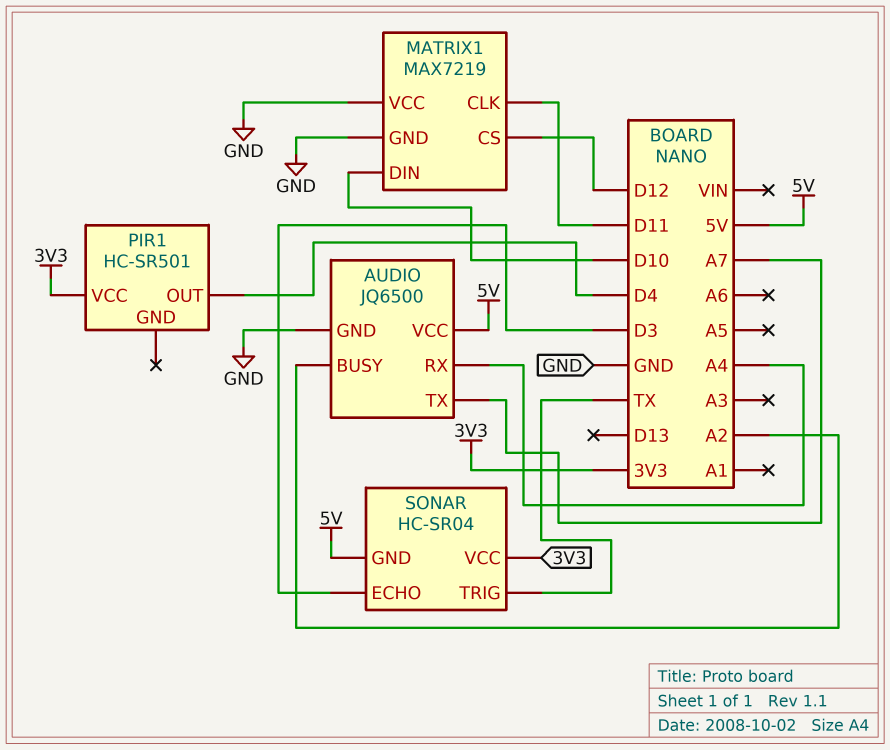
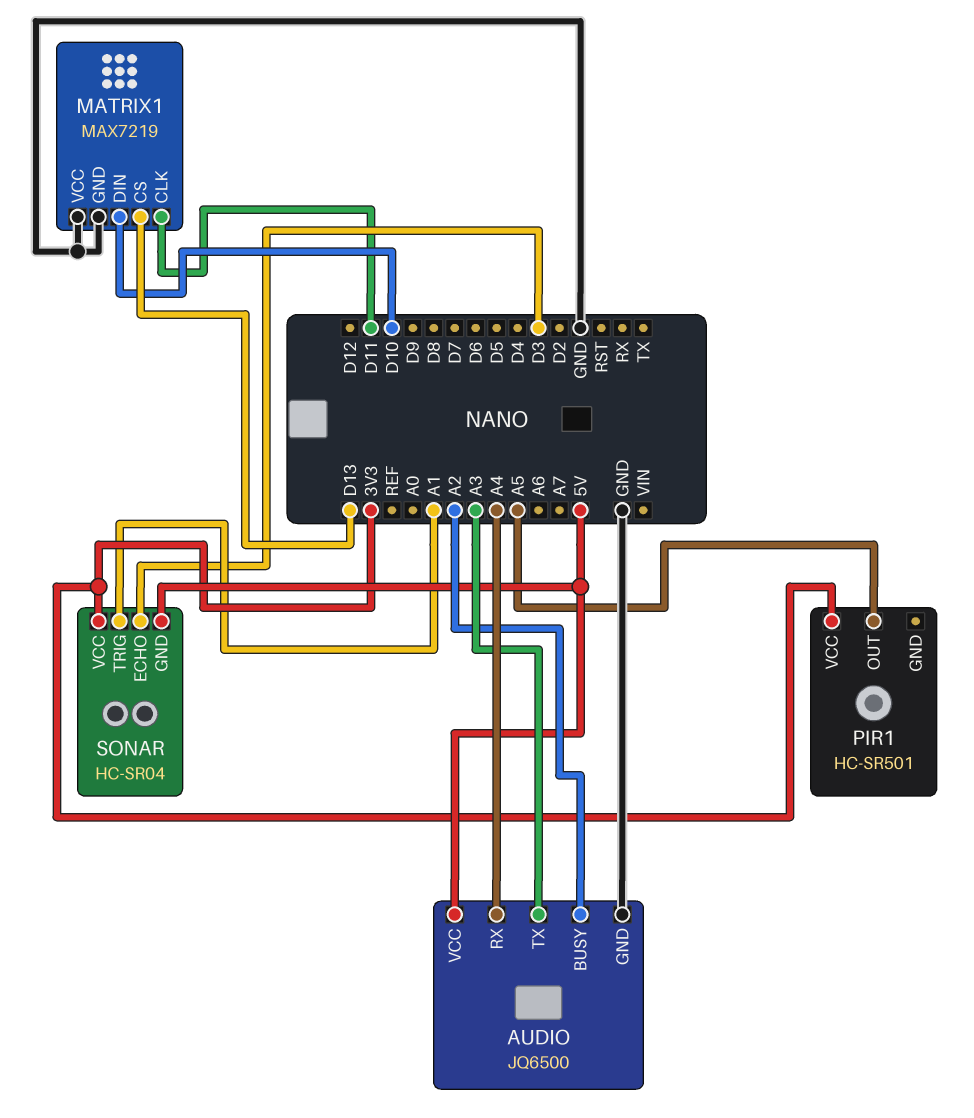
AUDIO pin TX: A7 -> A3
MATRIX1 pin CS: D12 -> D13
PIR1 pin OUT: D4 -> A5
SONAR pin TRIG: TX -> A1

